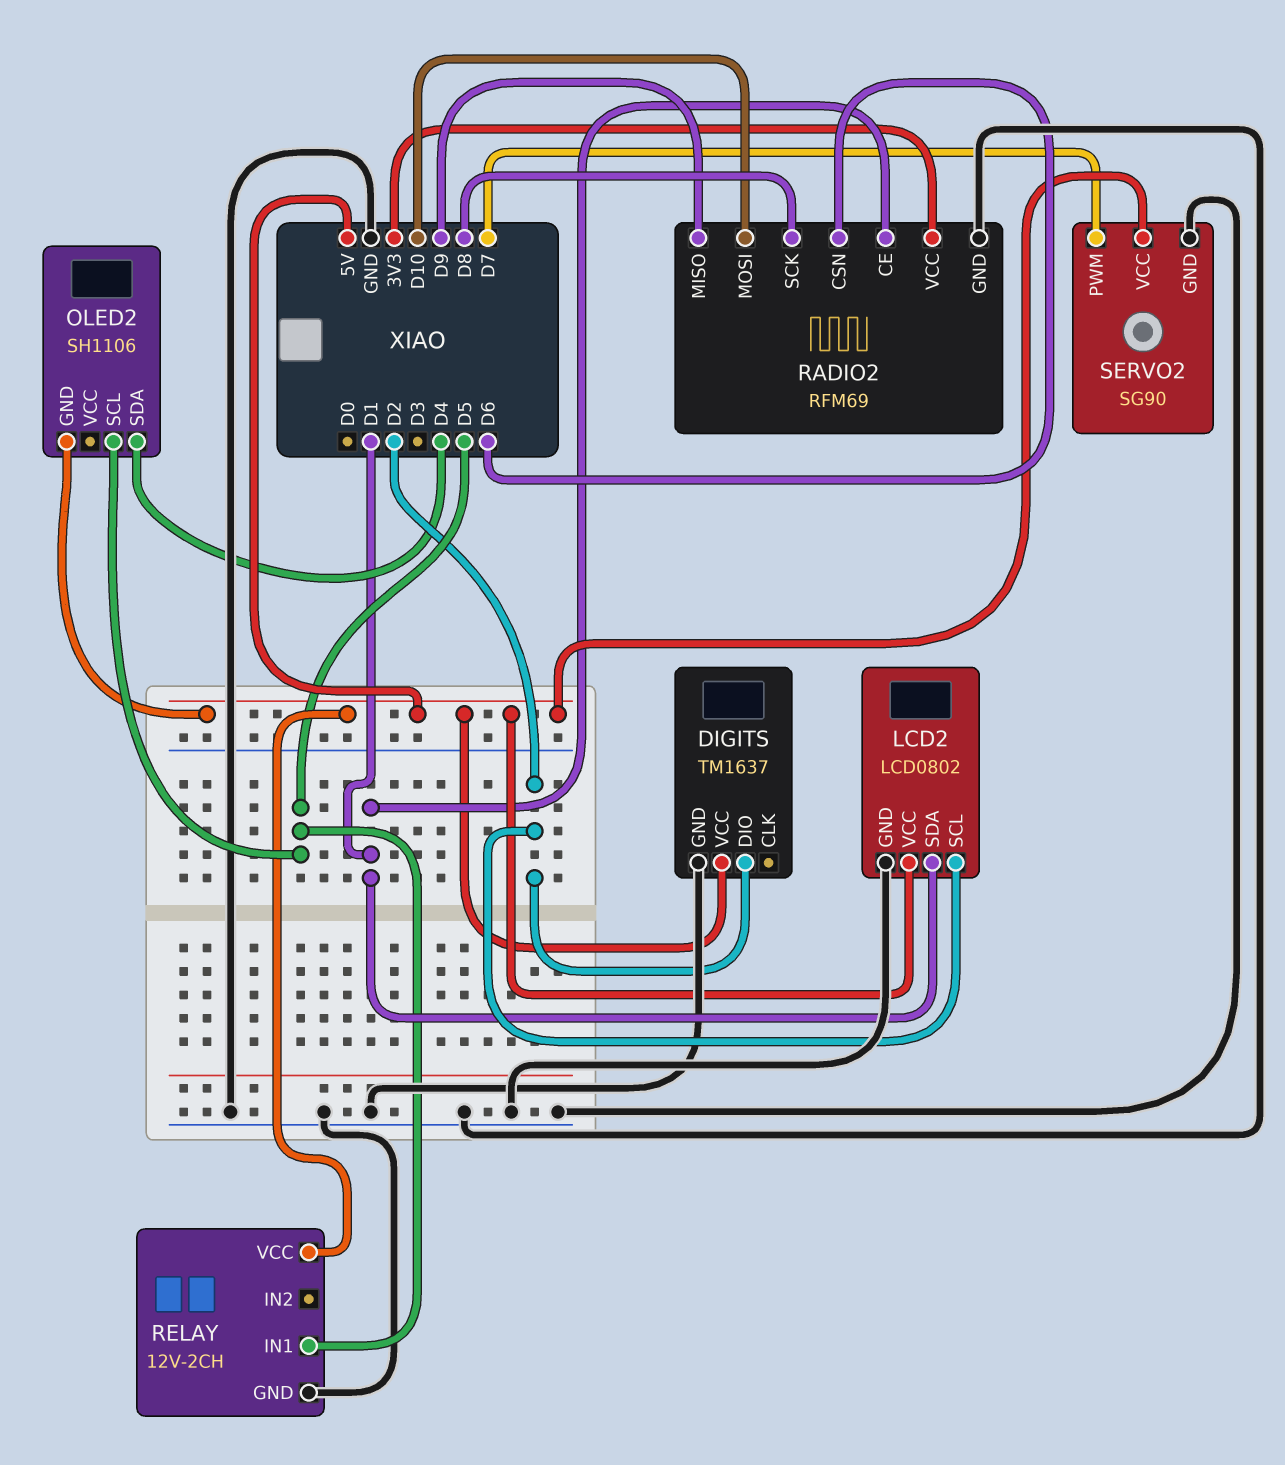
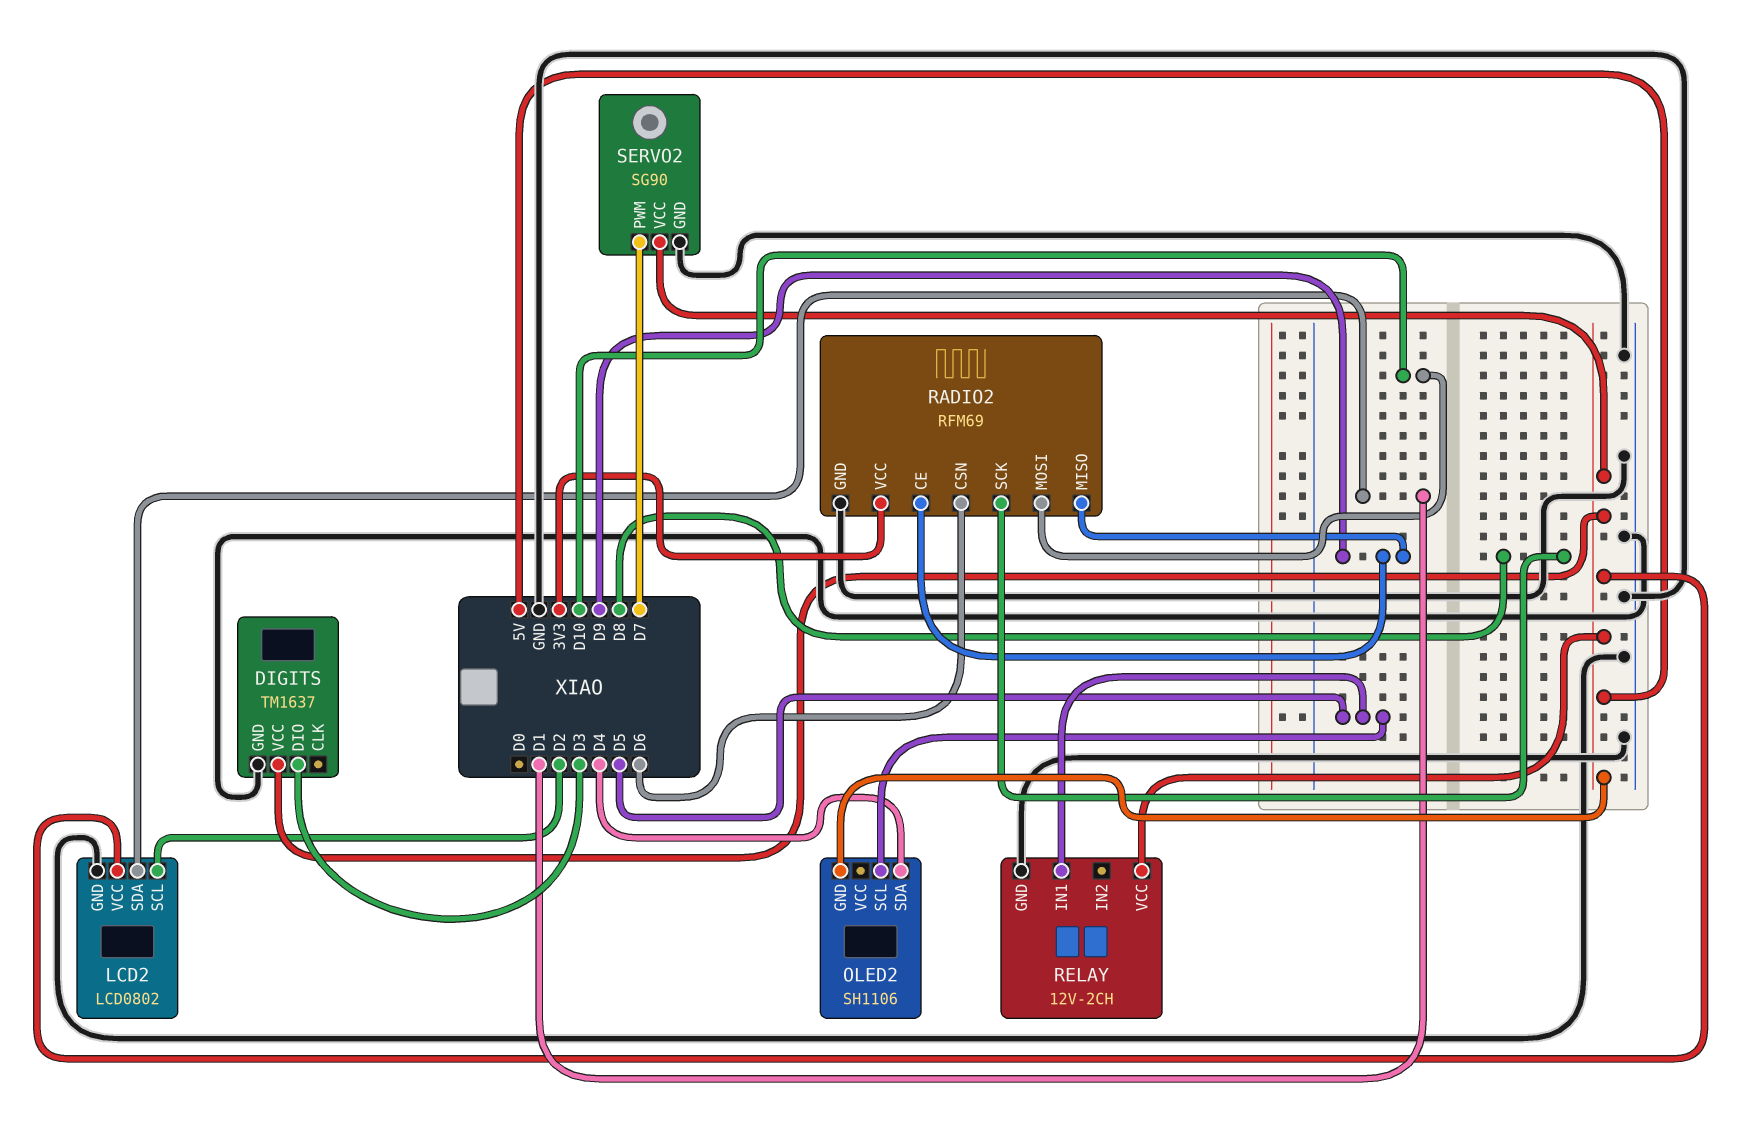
DIGITS pin DIO: D2 -> D3
RADIO2 pin CE: D1 -> D9

